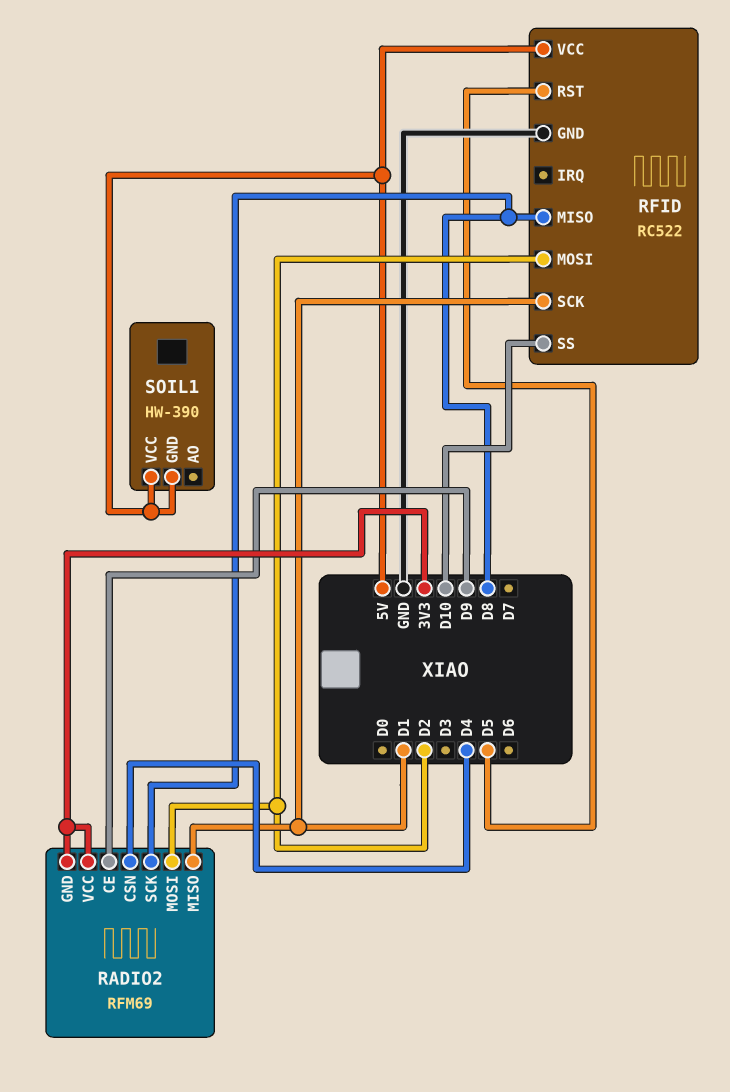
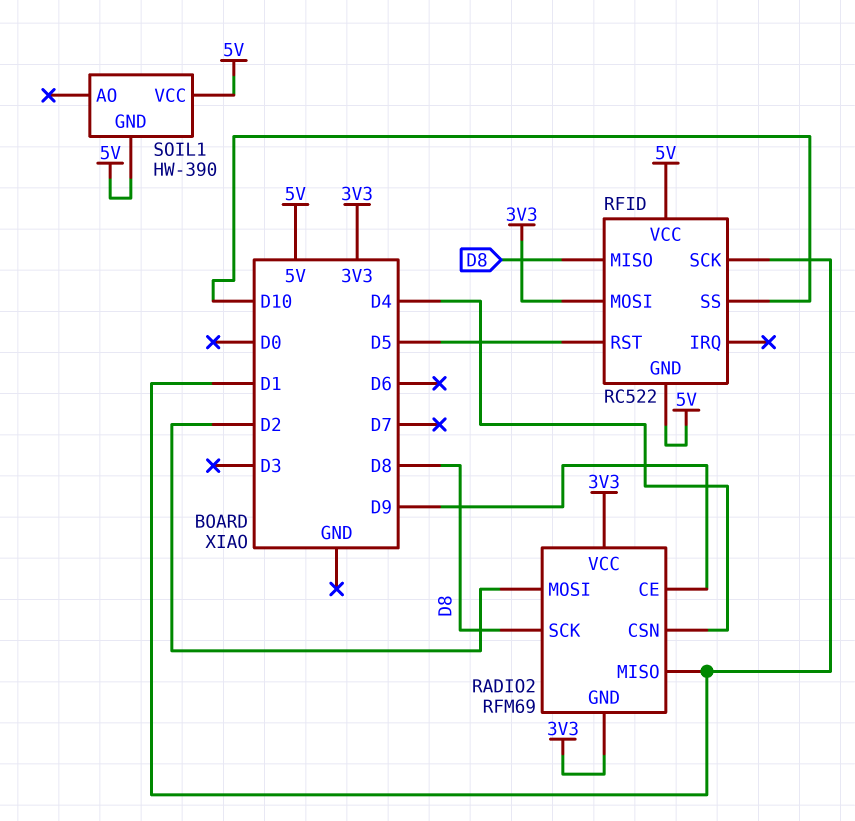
RFID pin GND: GND -> 5V
RFID pin MOSI: D2 -> 3V3

